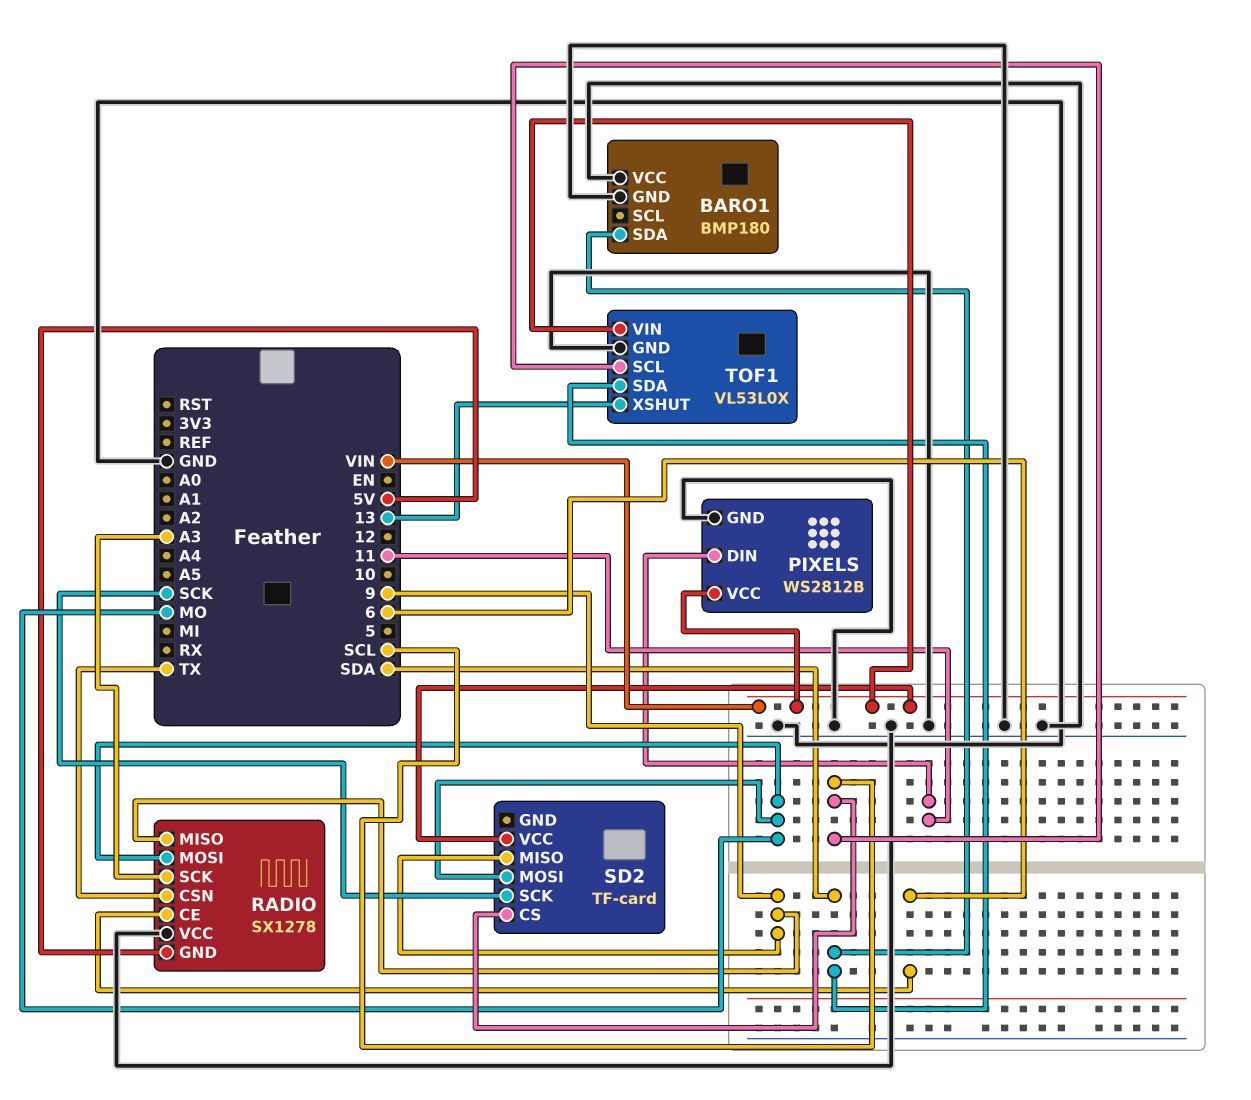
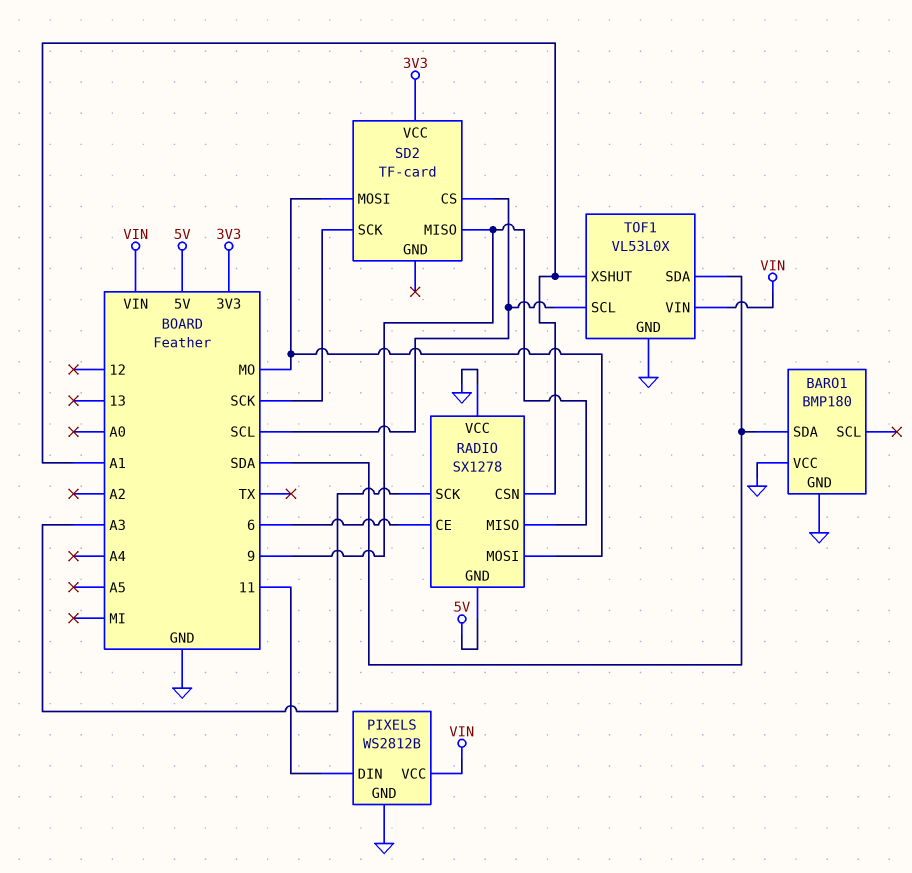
RADIO pin CSN: TX -> A1
SD2 pin VCC: VIN -> 3V3
TOF1 pin XSHUT: 13 -> A1

